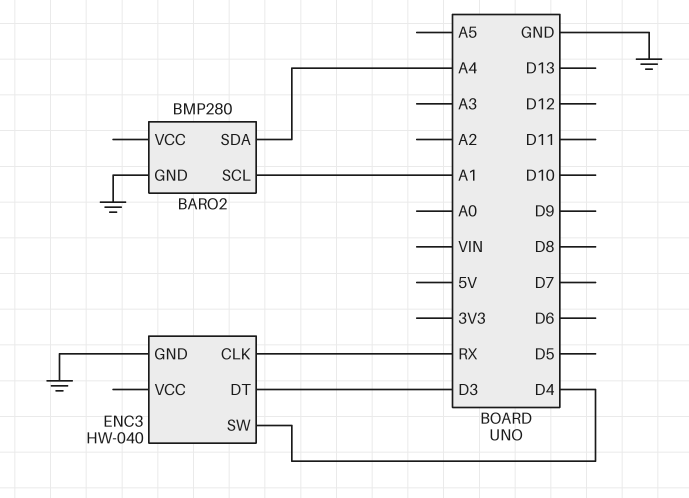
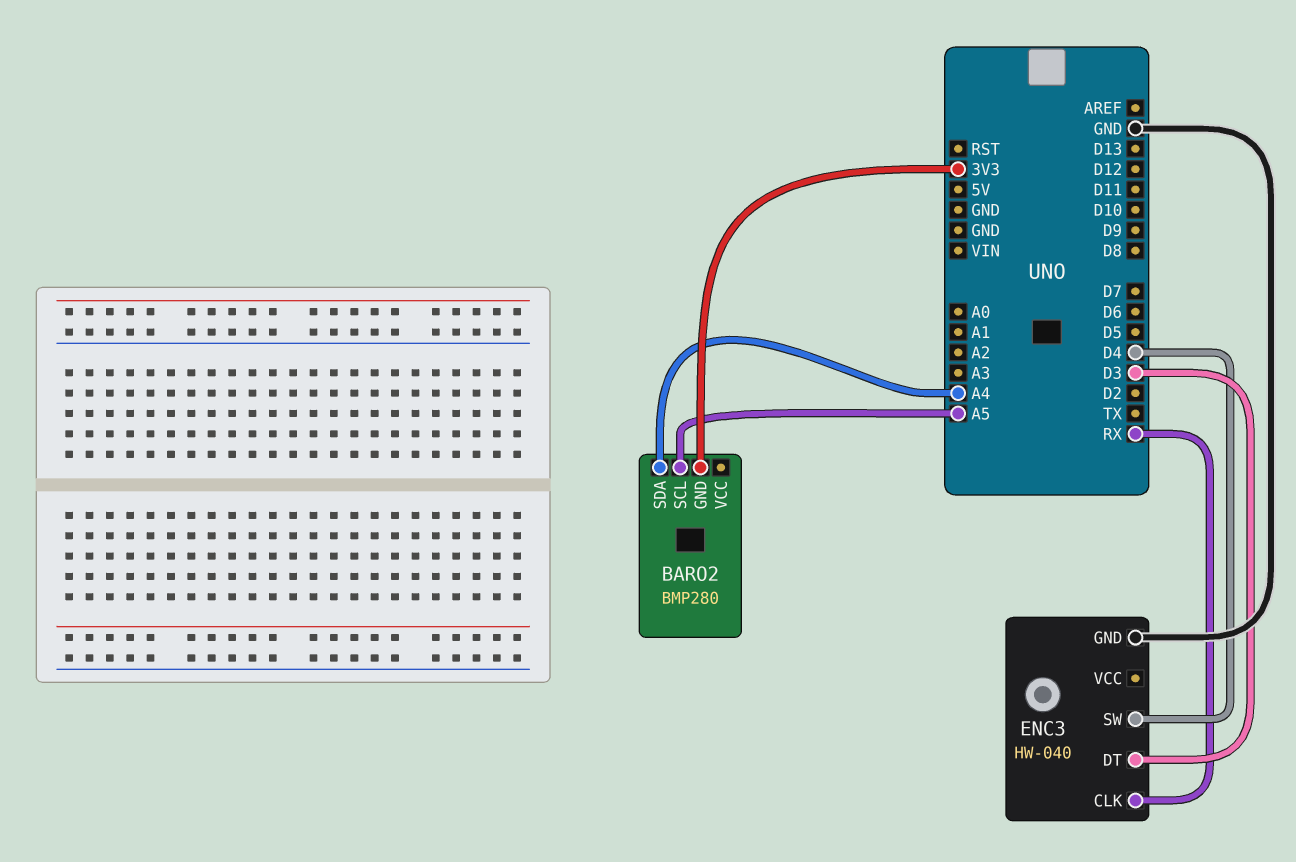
BARO2 pin GND: GND -> 3V3
BARO2 pin SCL: A1 -> A5

